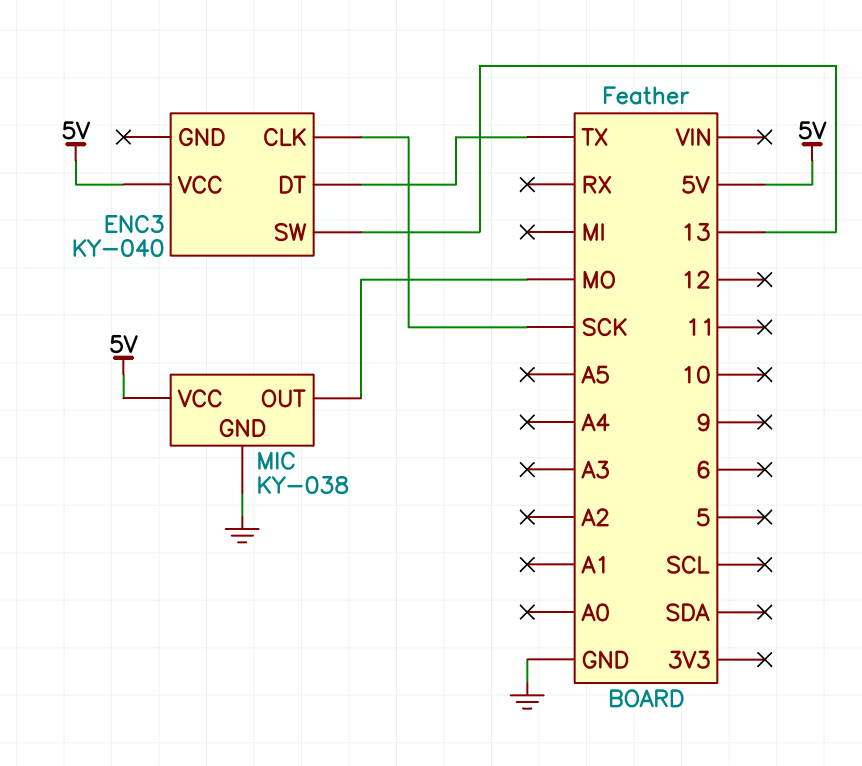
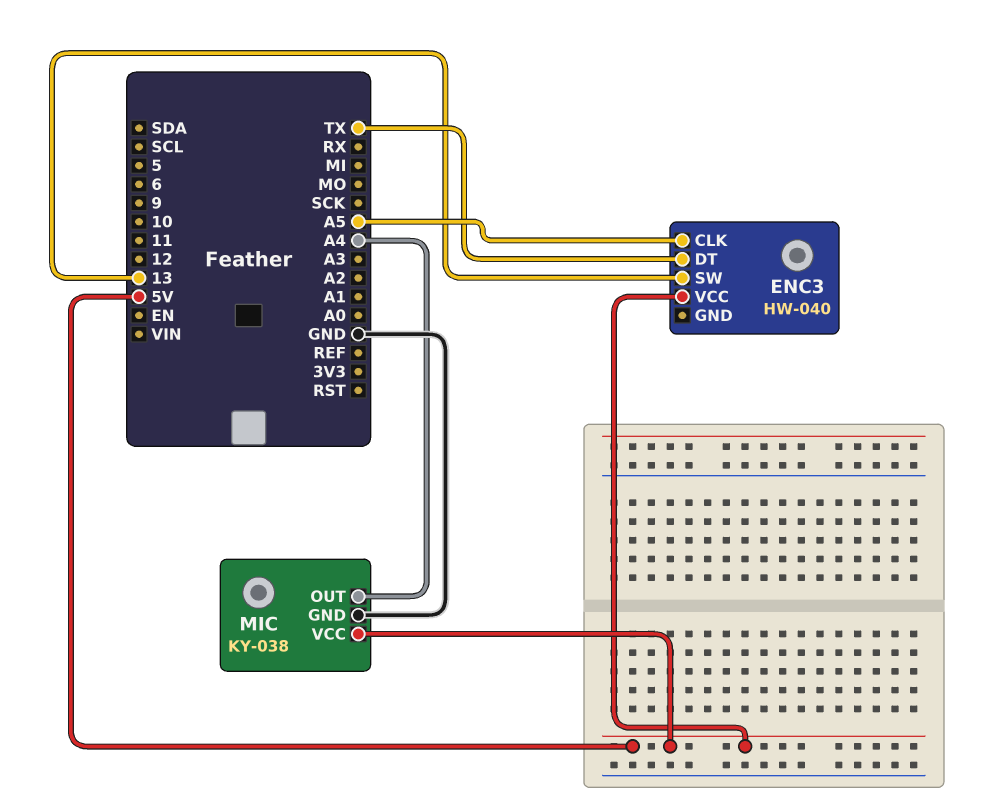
ENC3: KY-040 -> HW-040
ENC3 pin CLK: SCK -> A5
MIC pin OUT: MO -> A4

